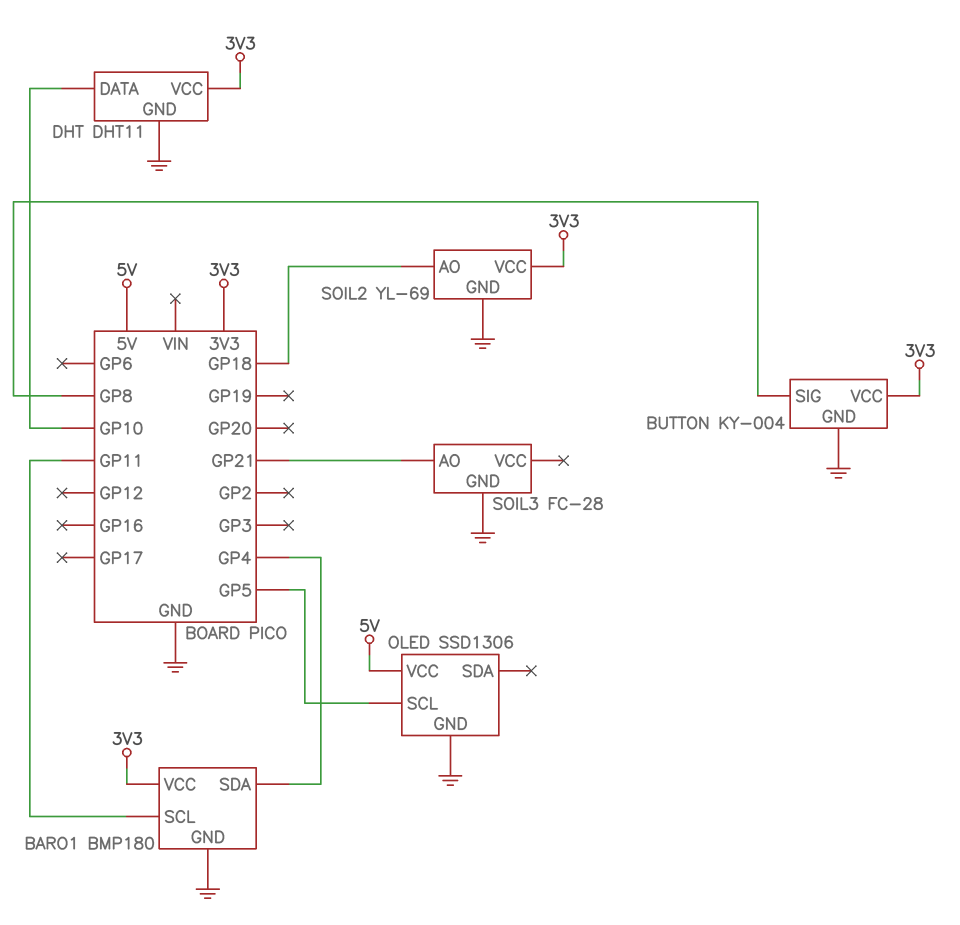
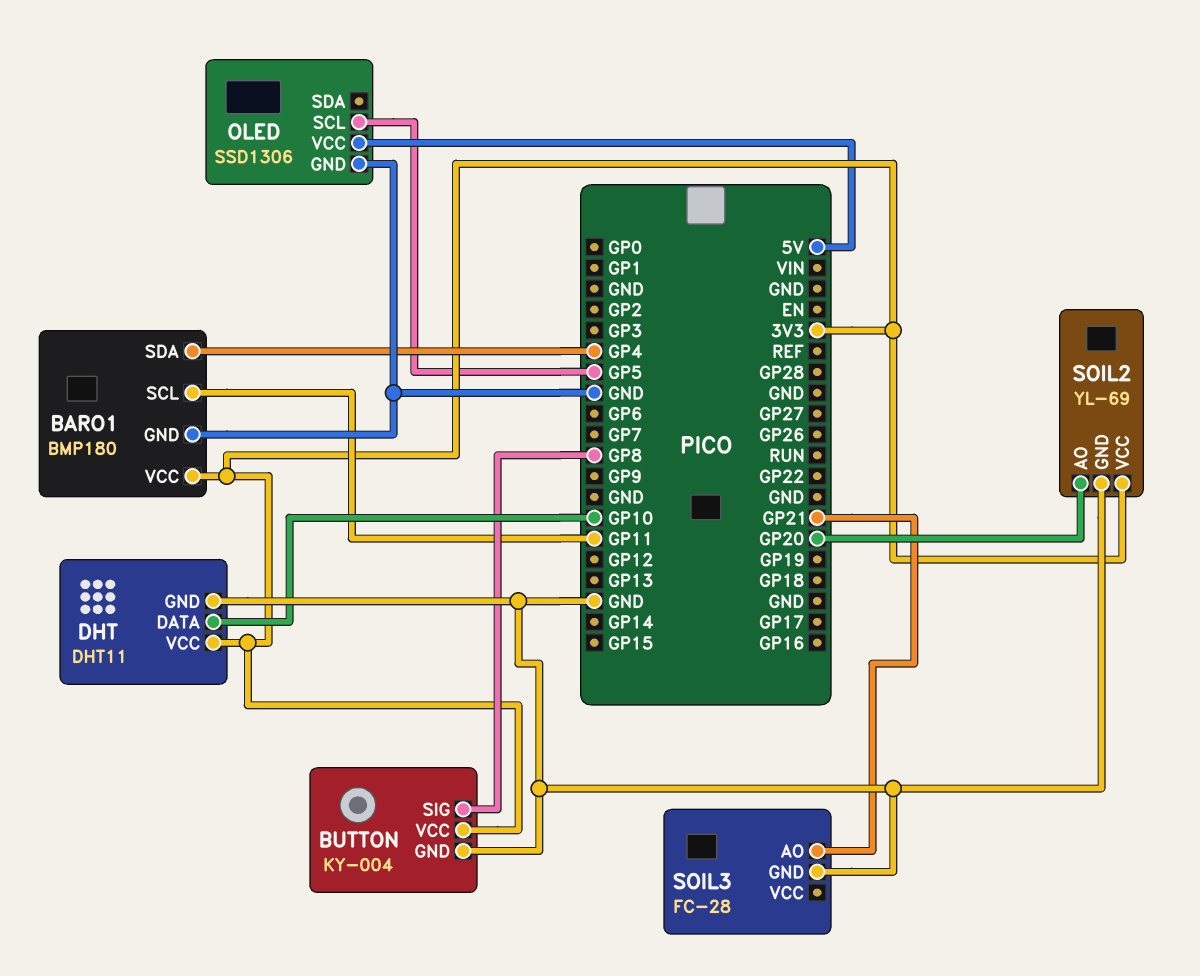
SOIL2 pin AO: GP18 -> GP20

